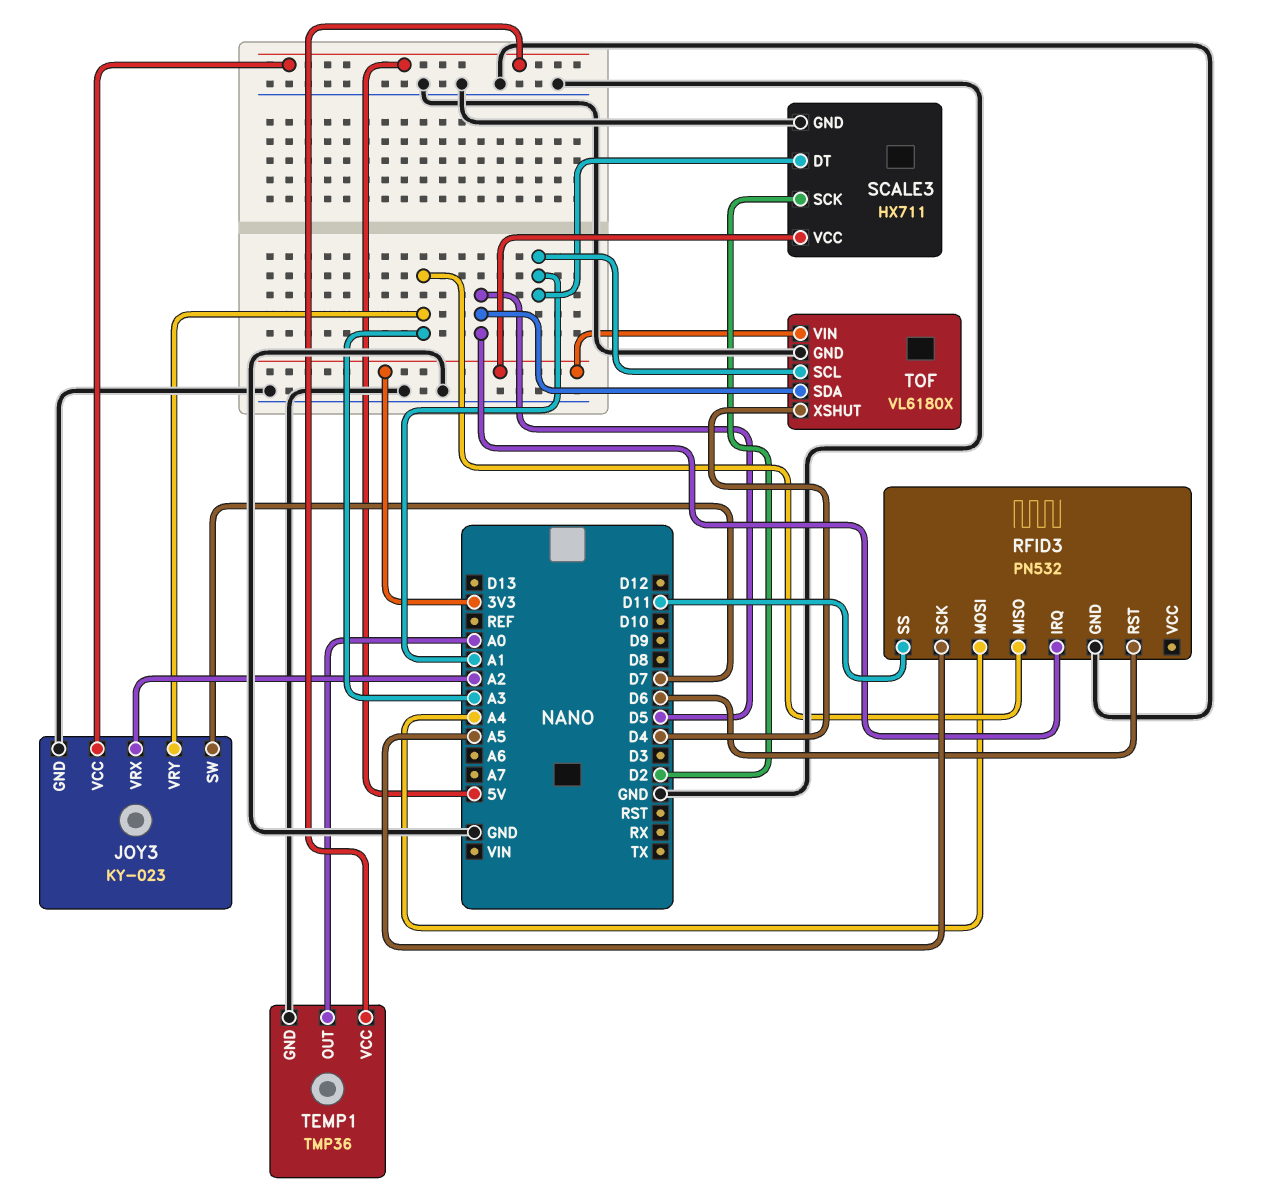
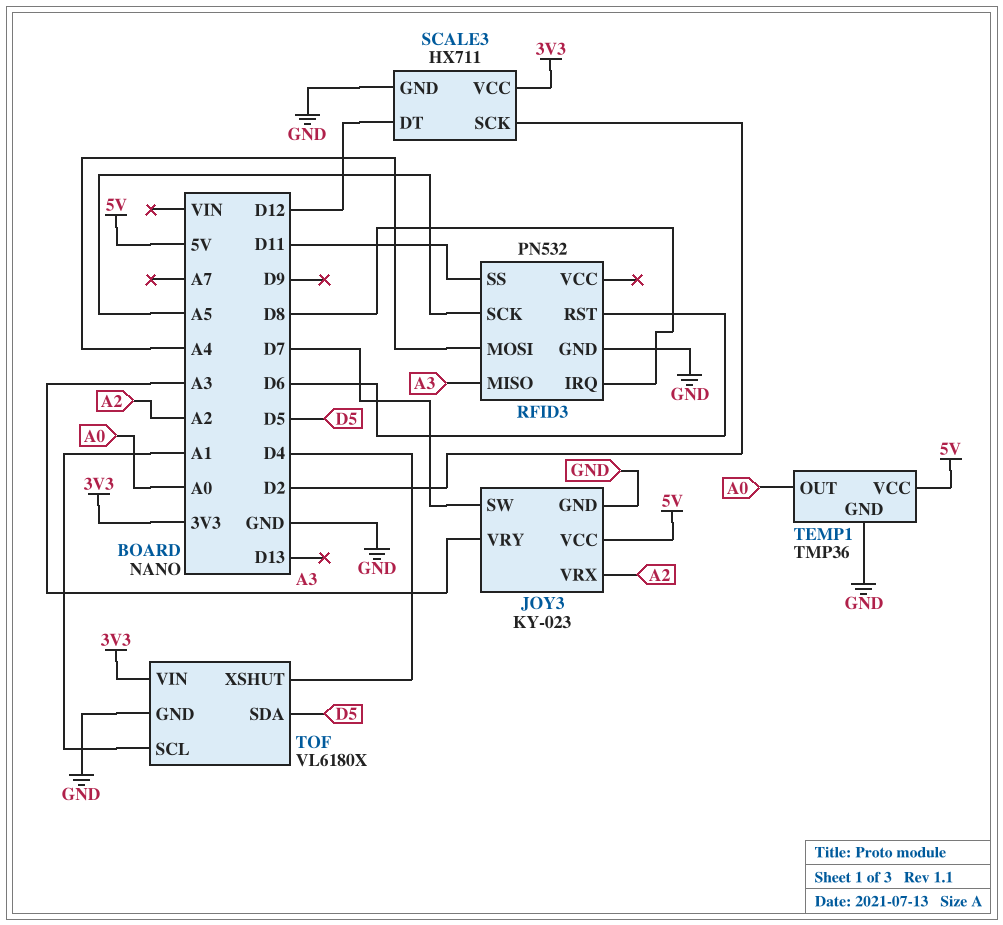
RFID3 pin IRQ: D5 -> D8
SCALE3 pin DT: A1 -> D12

